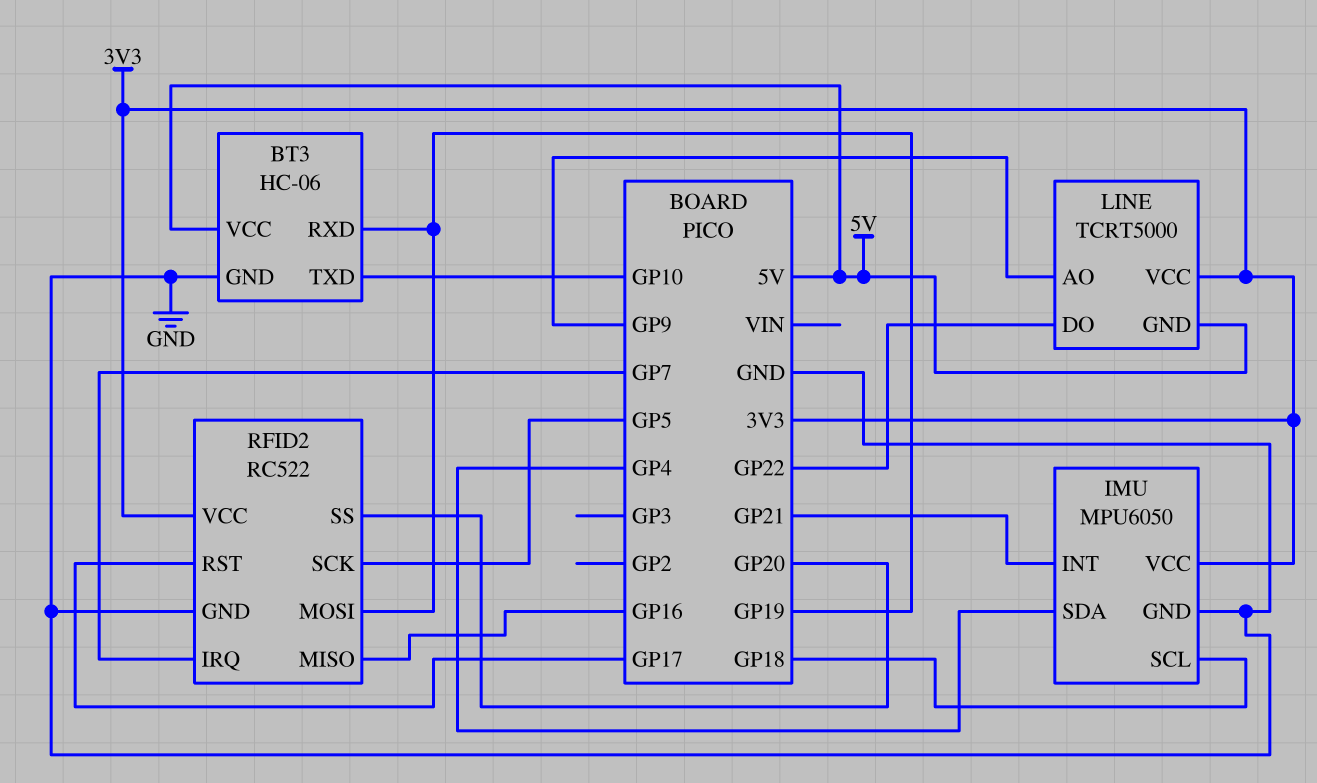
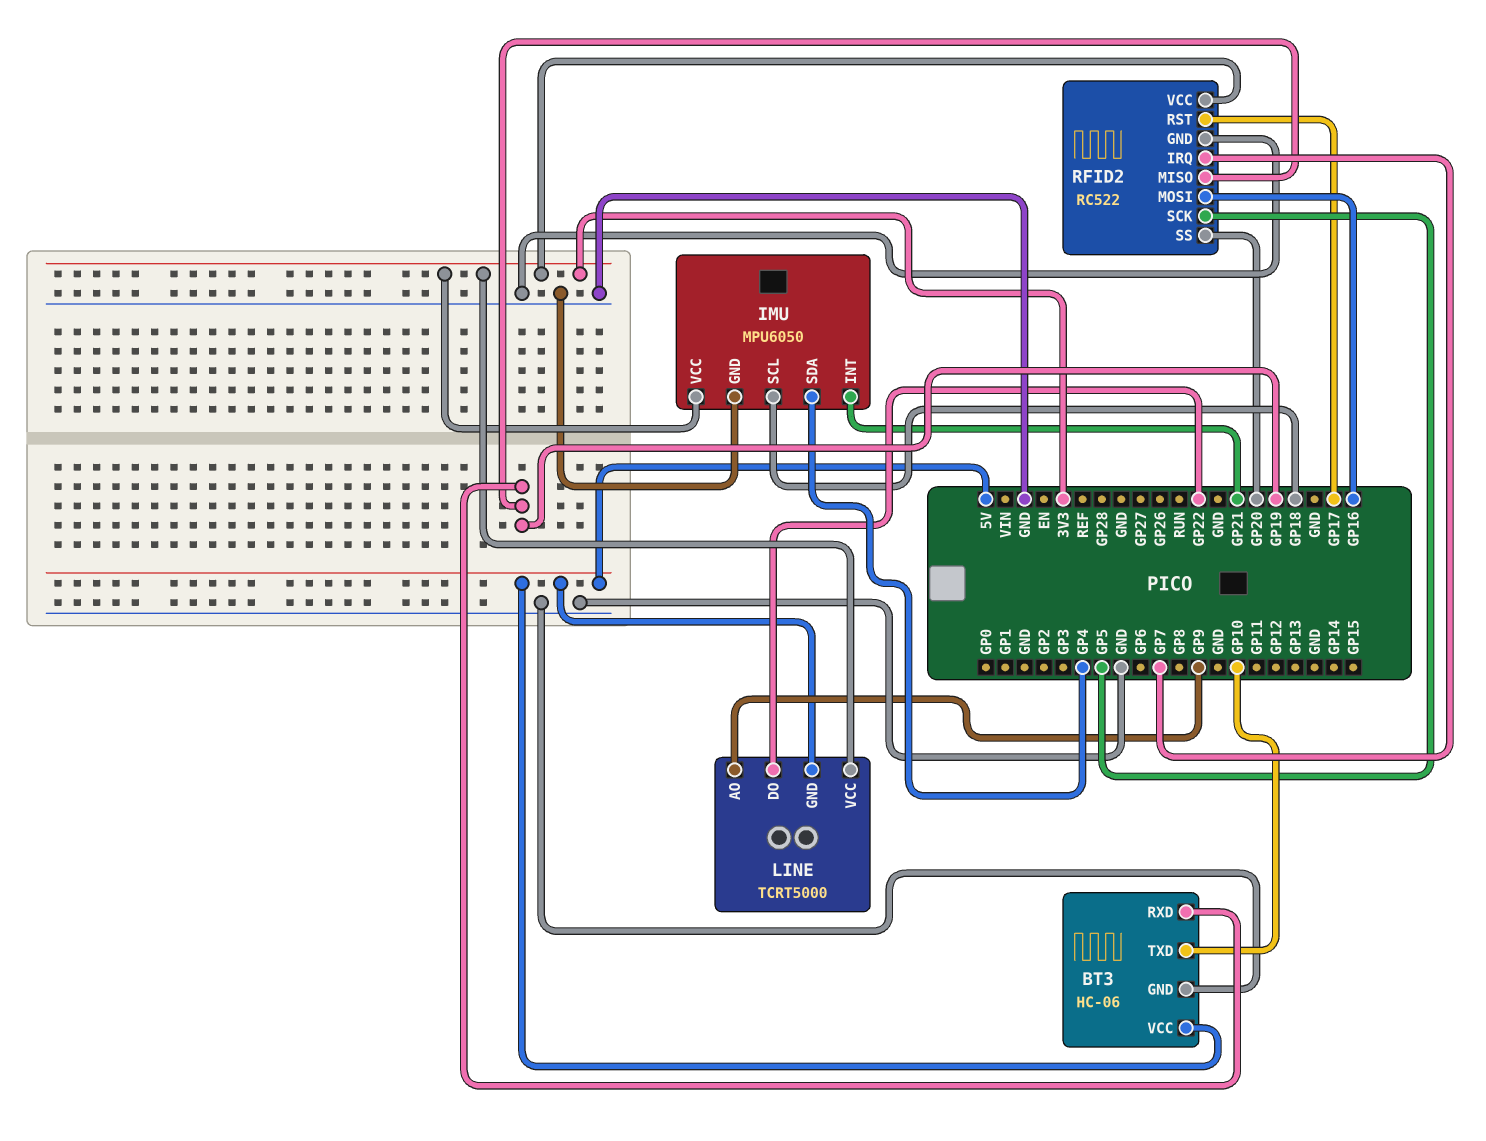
RFID2 pin MISO: GP16 -> GP19
RFID2 pin MOSI: GP19 -> GP16

